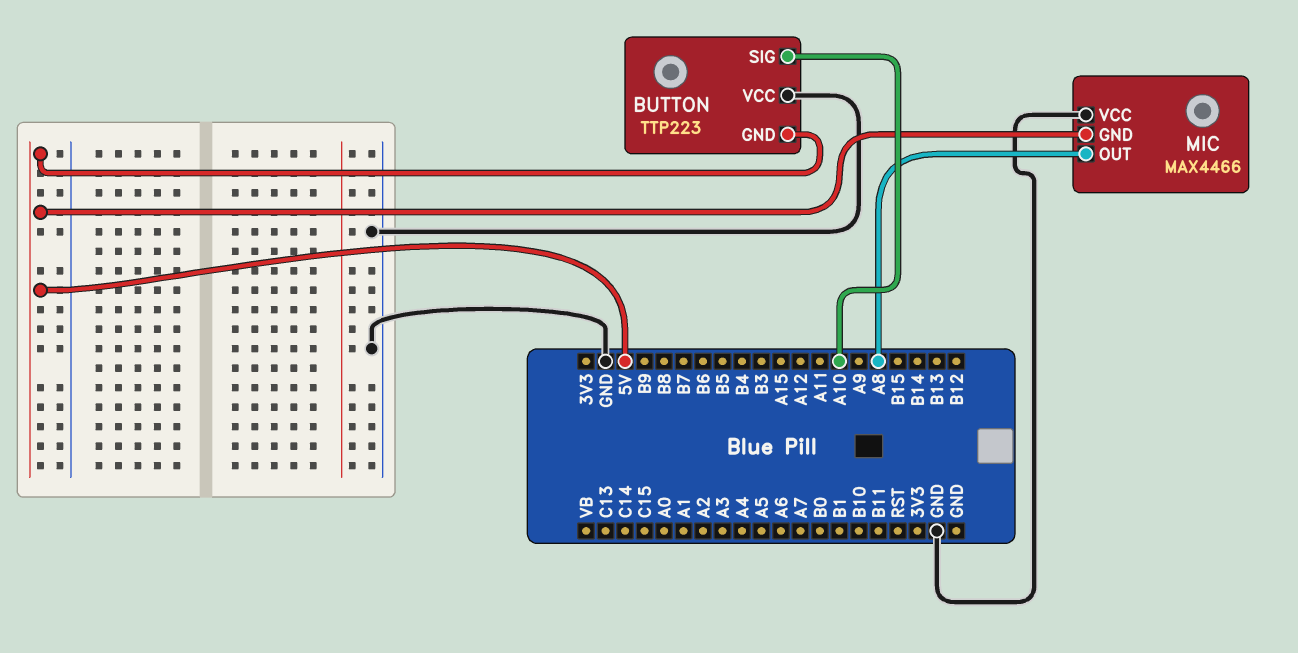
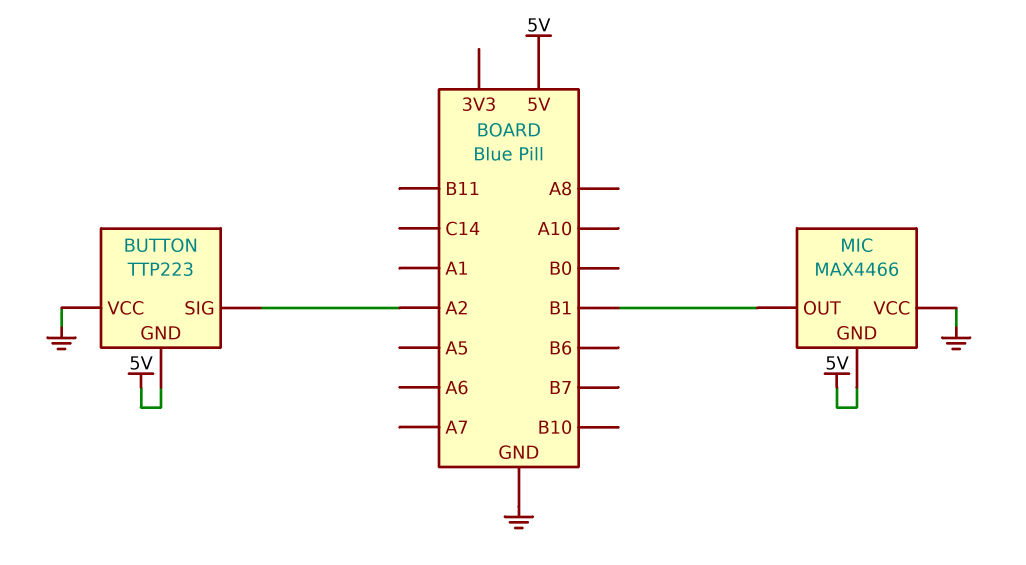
BUTTON pin SIG: A10 -> A2
MIC pin OUT: A8 -> B1

